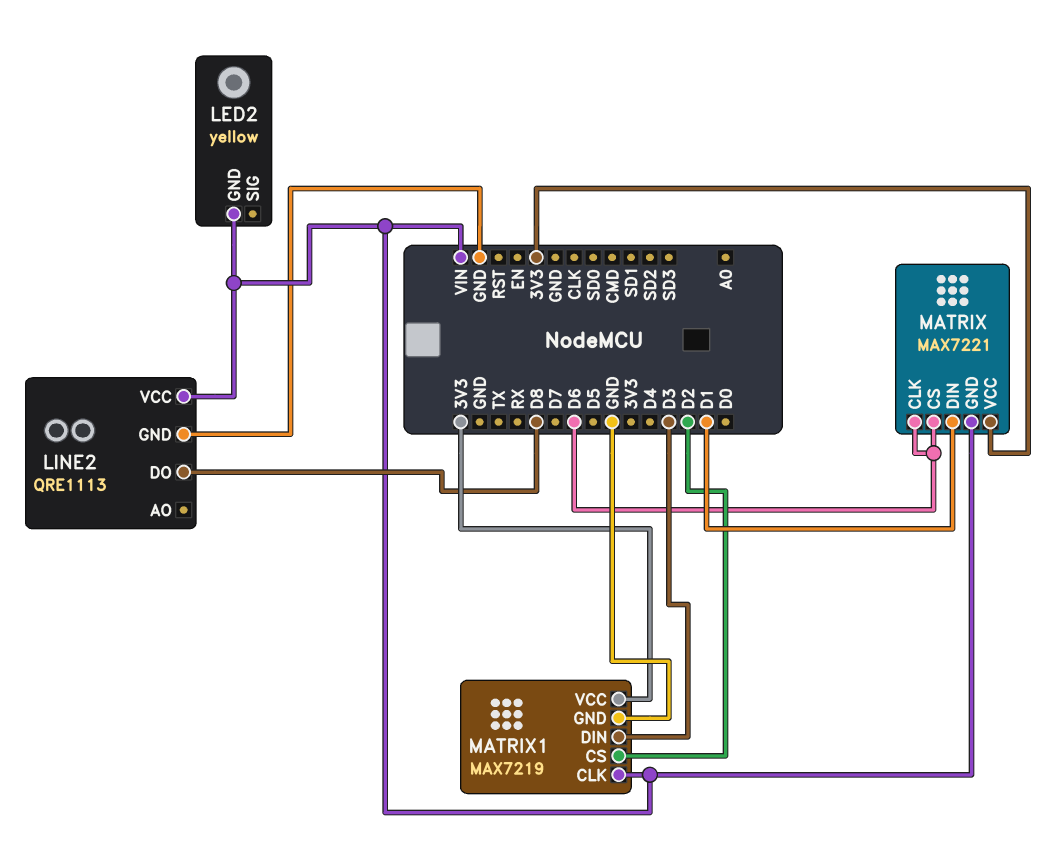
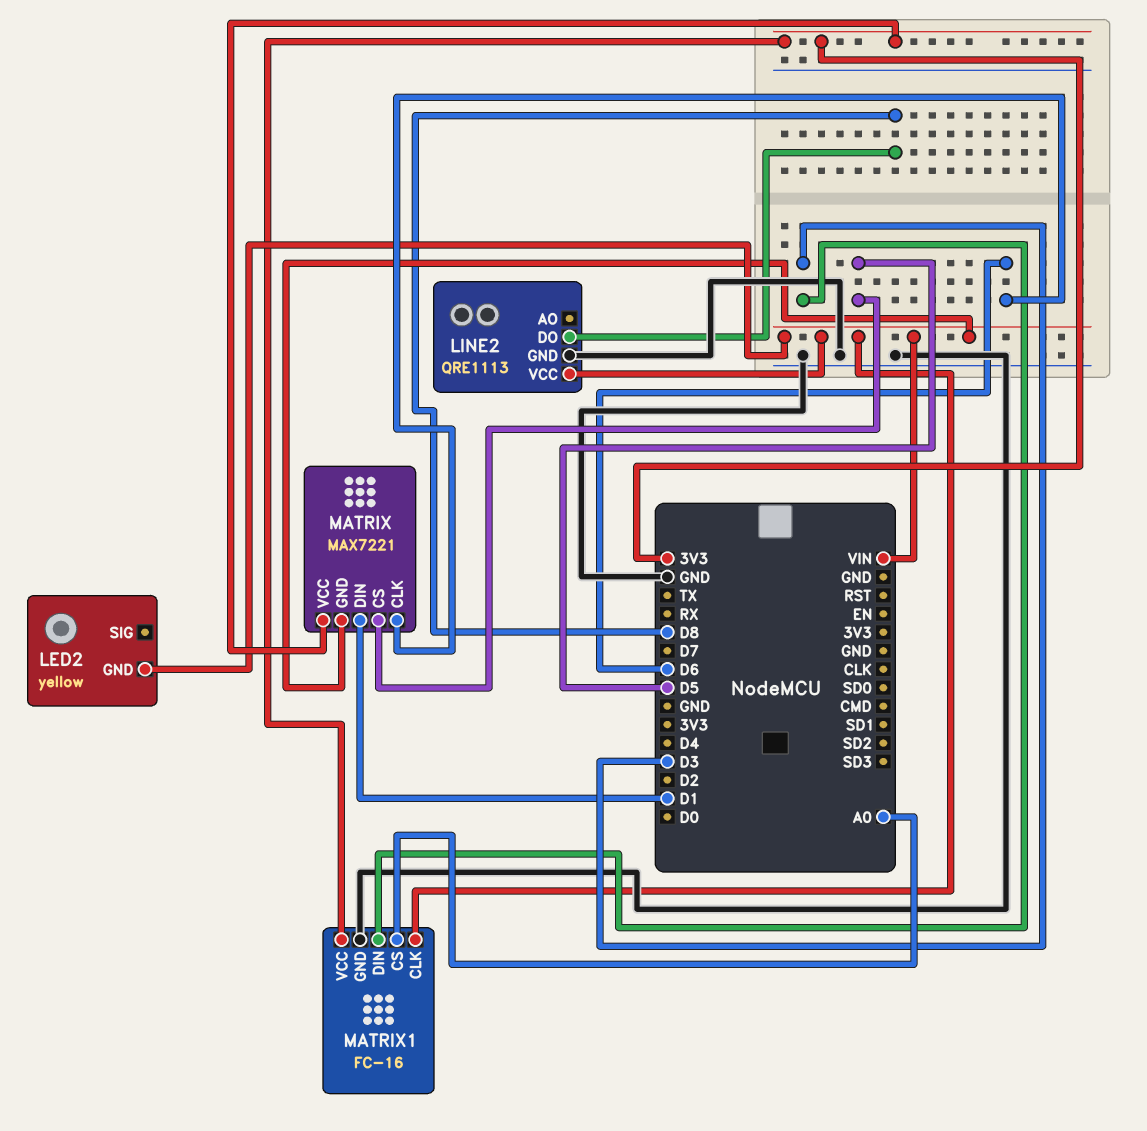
MATRIX pin CS: D6 -> D5
MATRIX1: MAX7219 -> FC-16
MATRIX1 pin CS: D2 -> A0

